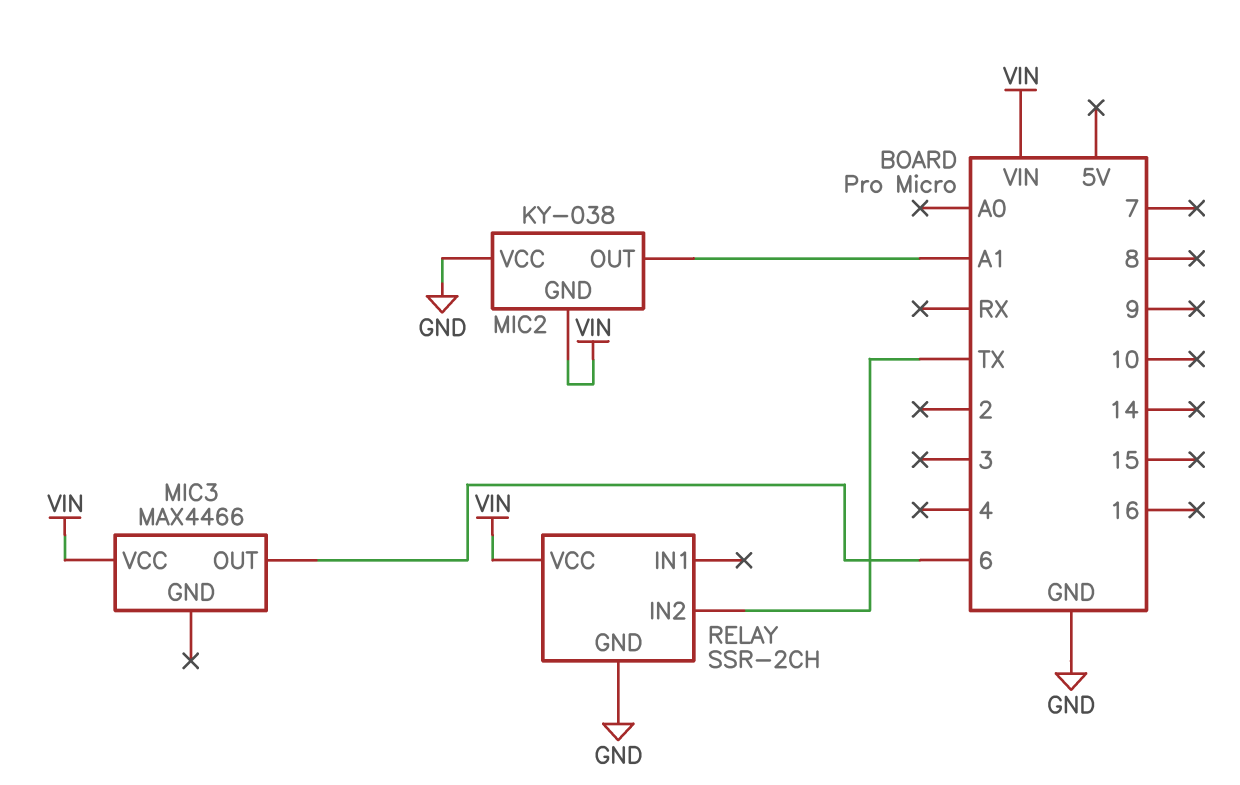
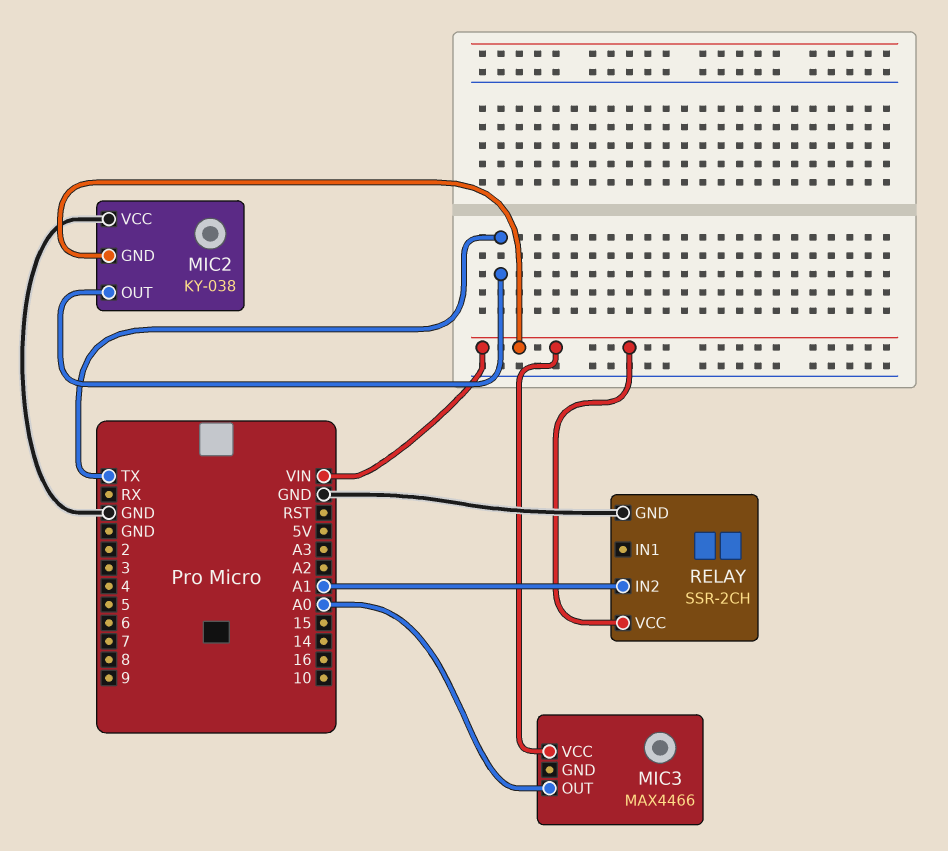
MIC2 pin OUT: A1 -> TX
MIC3 pin OUT: 6 -> A0
RELAY pin IN2: TX -> A1

